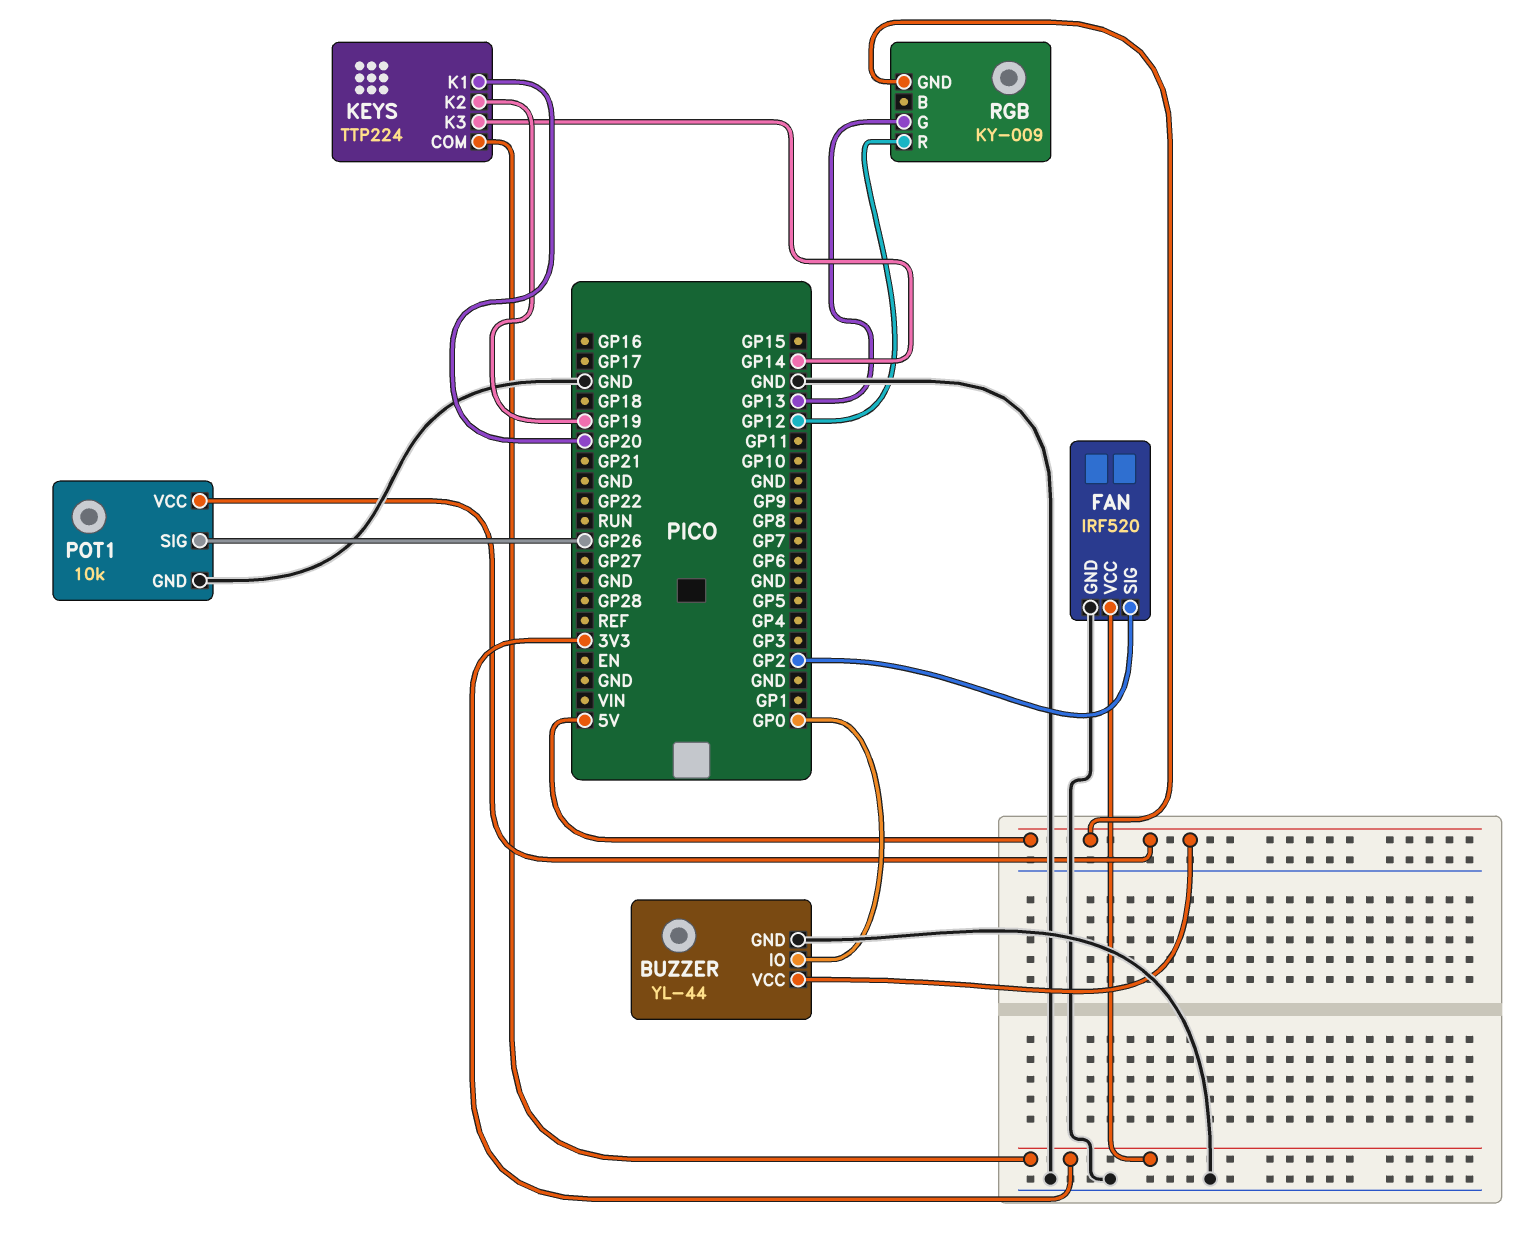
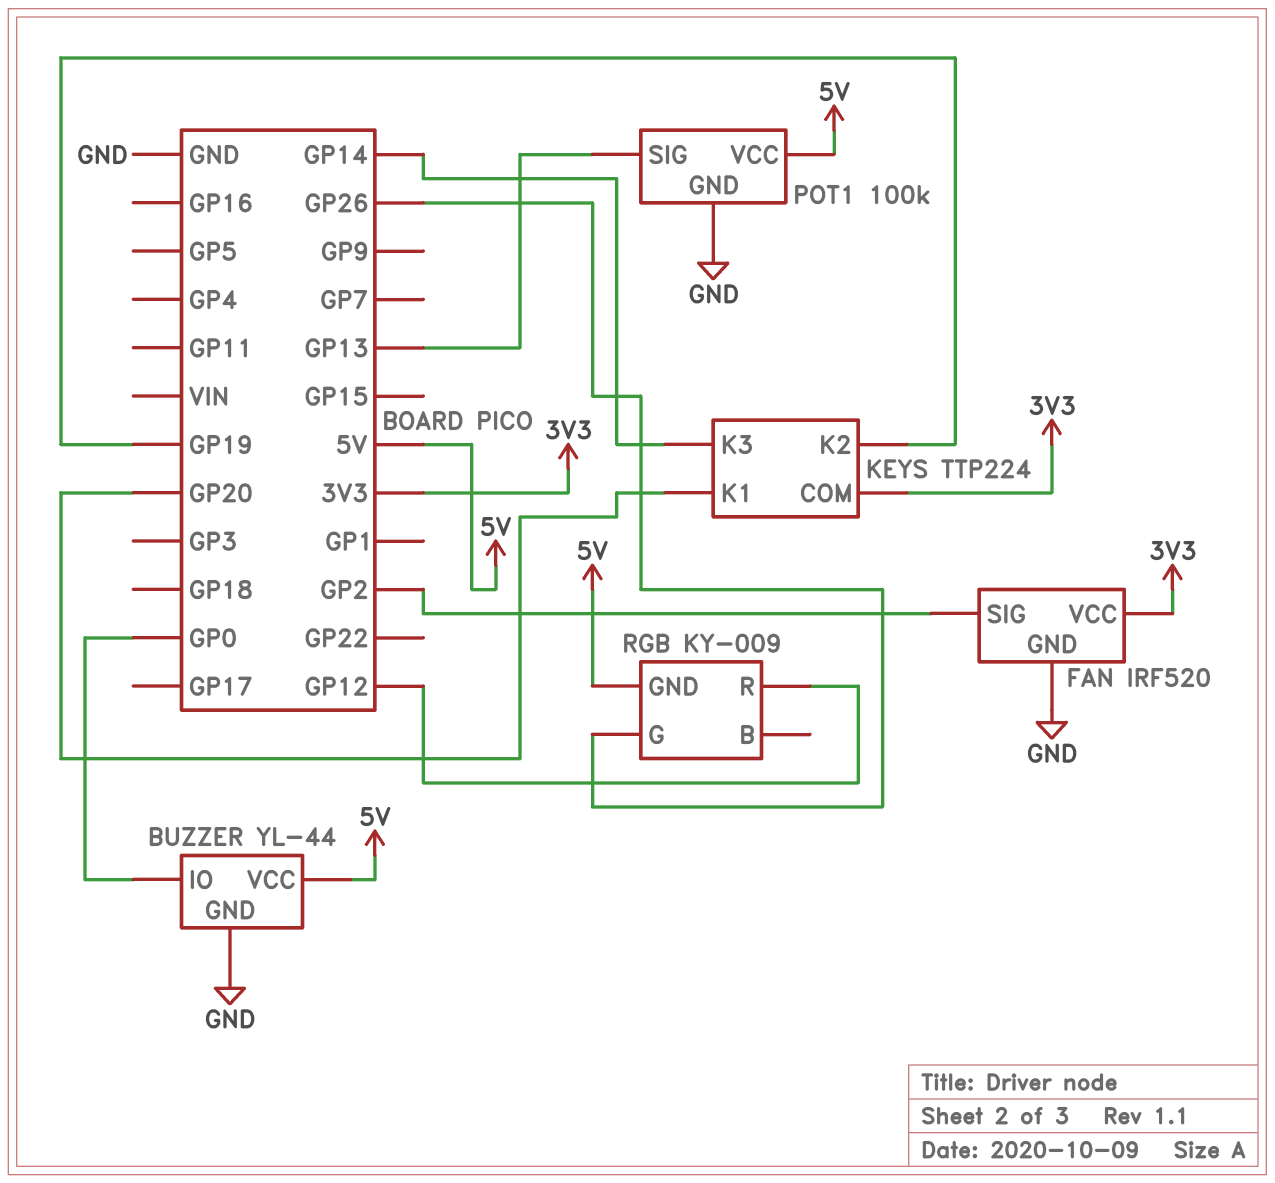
POT1: 10k -> 100k
POT1 pin SIG: GP26 -> GP13
RGB pin G: GP13 -> GP26

